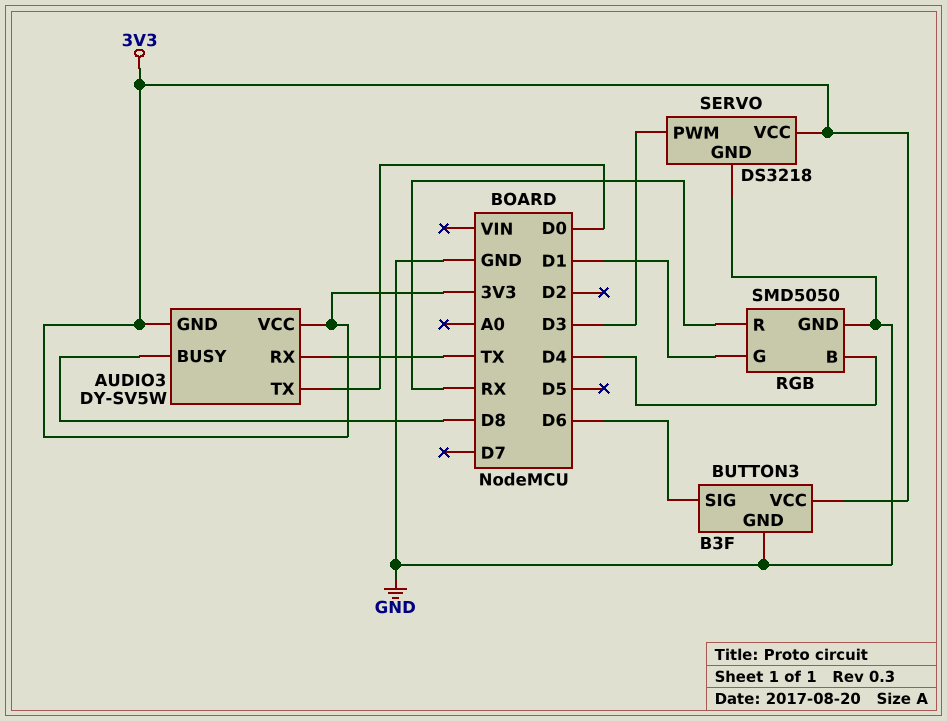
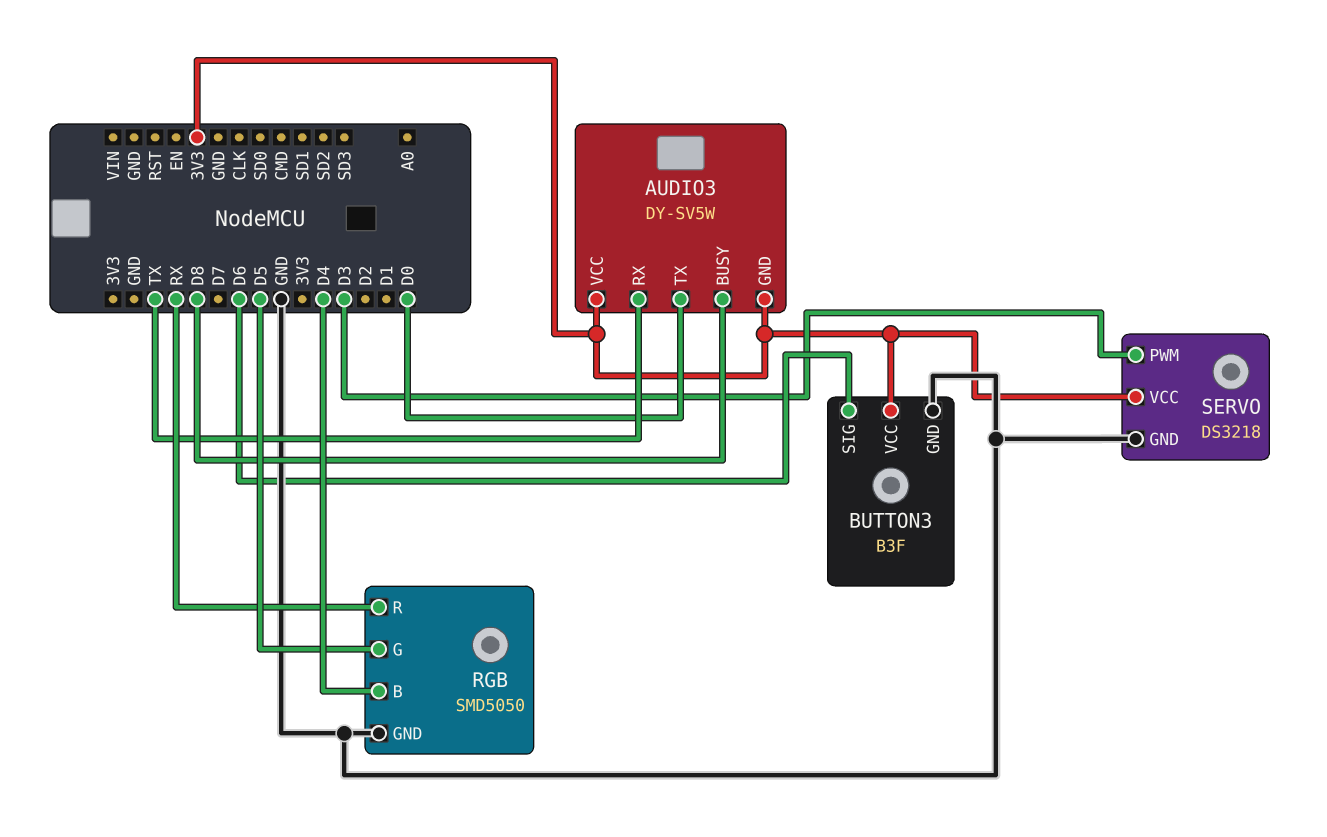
RGB pin G: D1 -> D5

